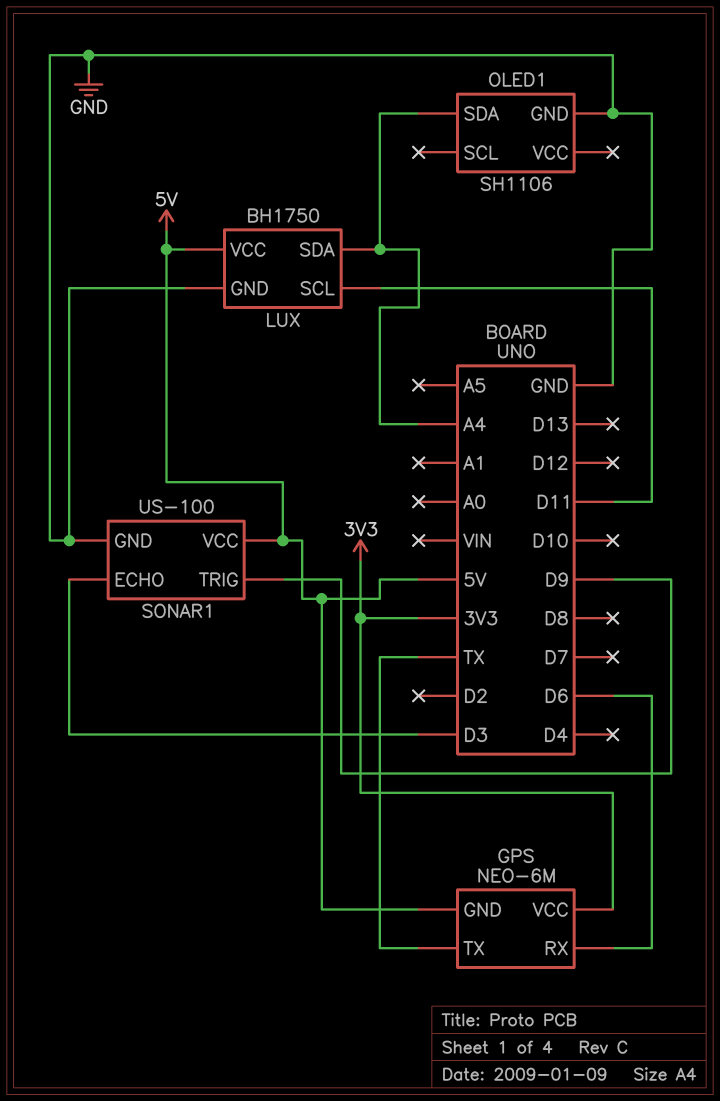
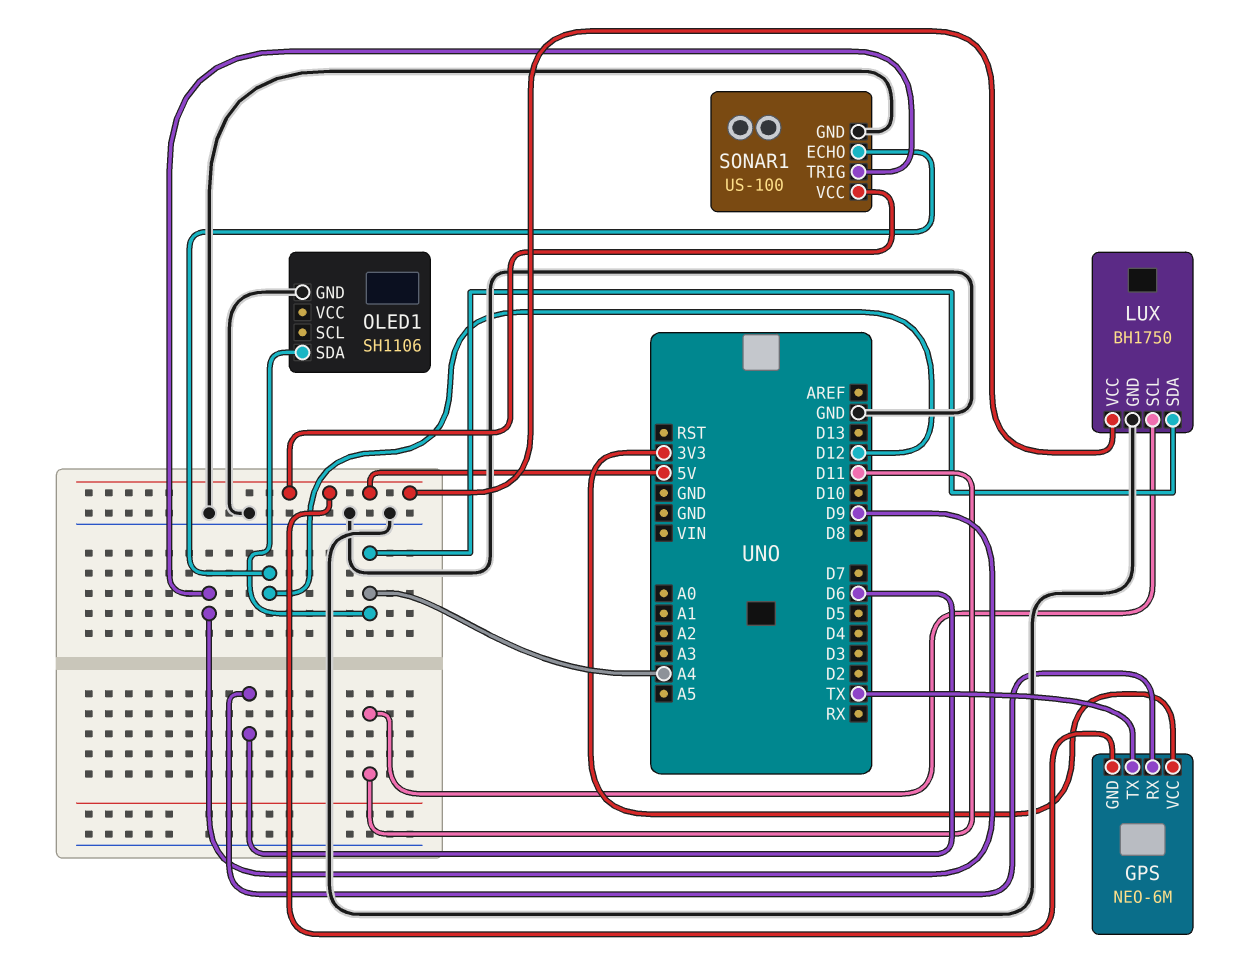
SONAR1 pin ECHO: D3 -> D12

